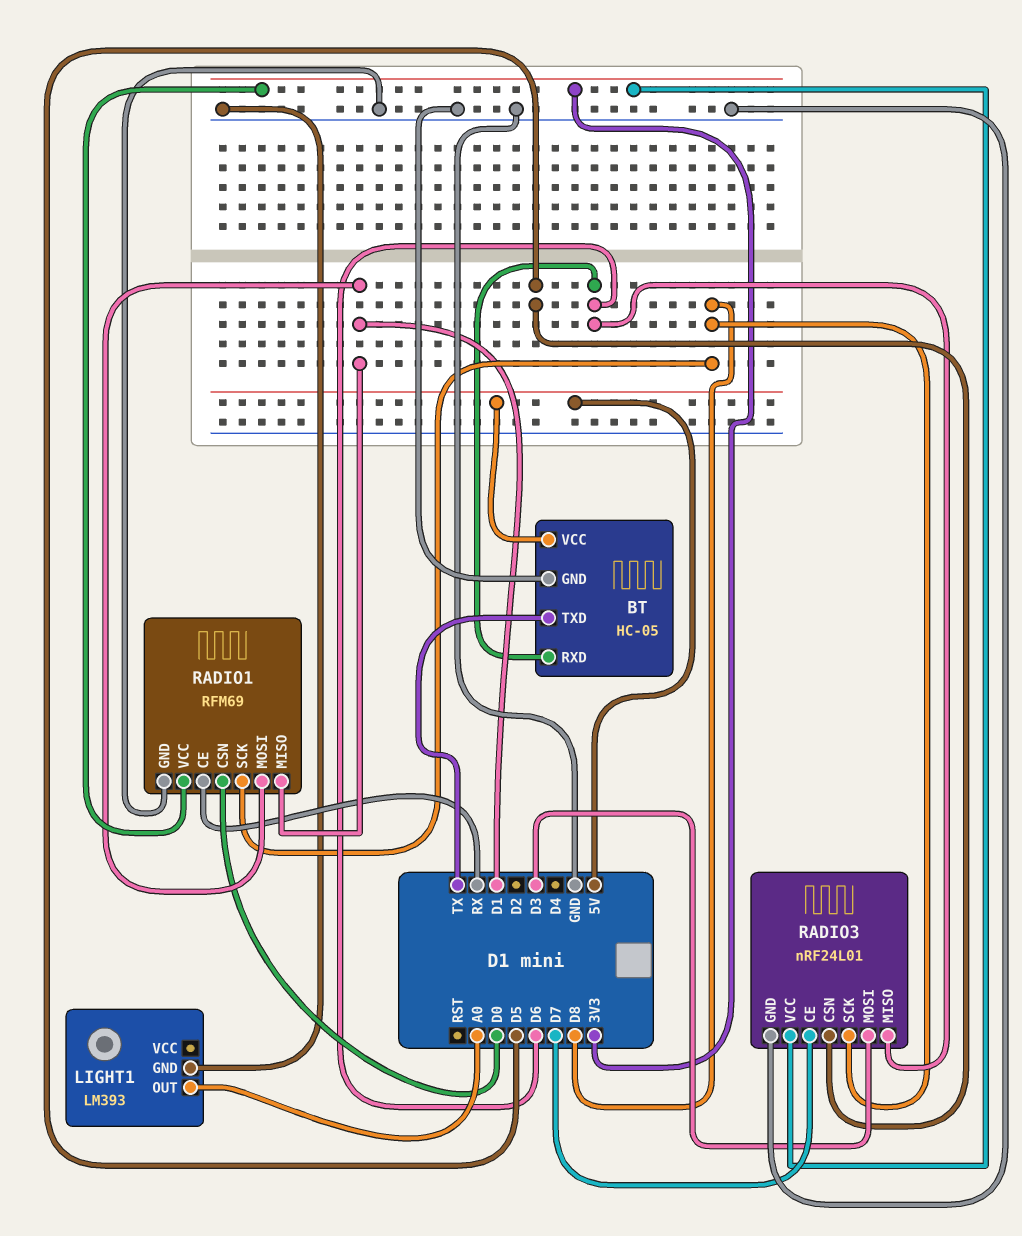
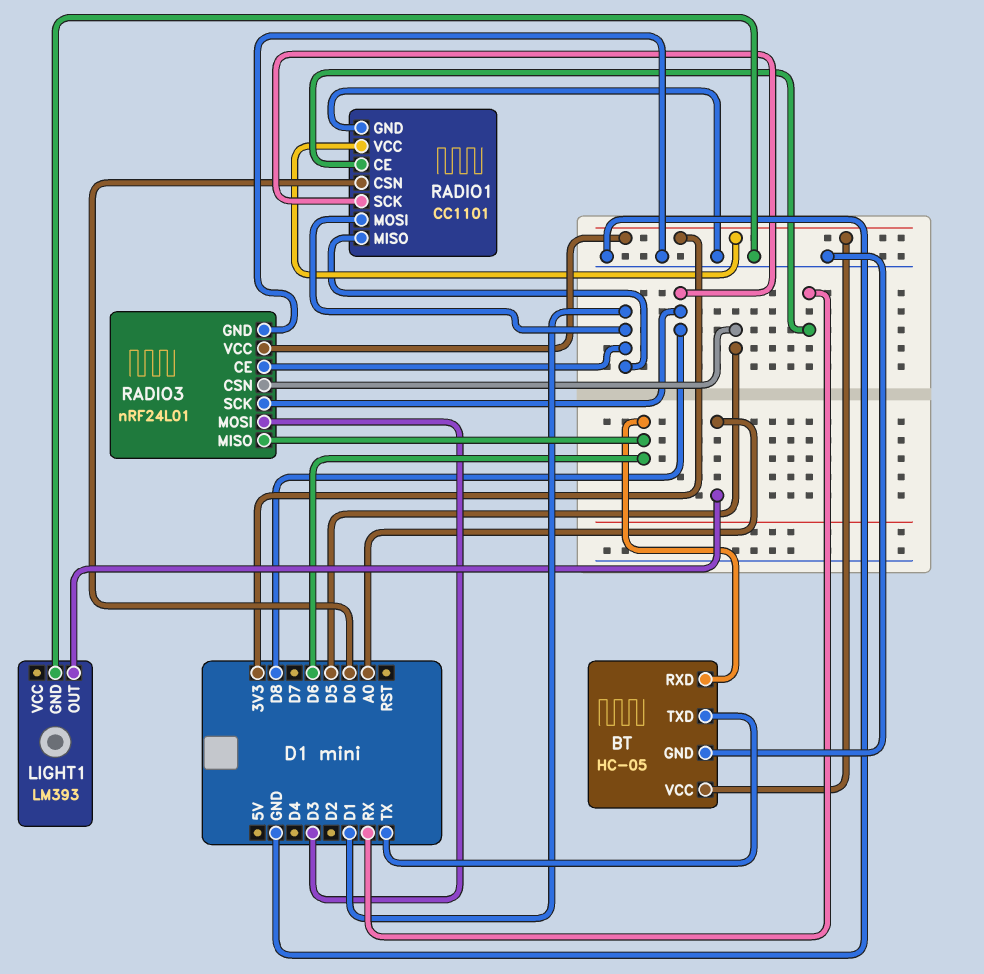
BT pin VCC: 5V -> 3V3
RADIO1: RFM69 -> CC1101
RADIO3 pin CE: D7 -> D1

